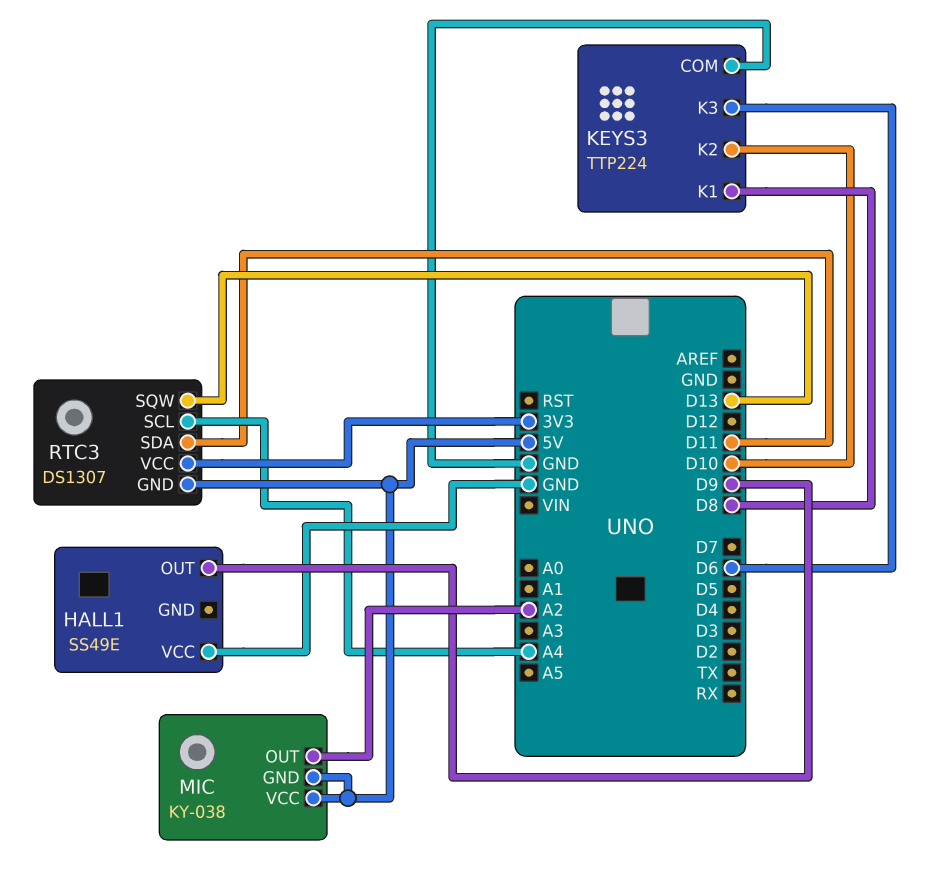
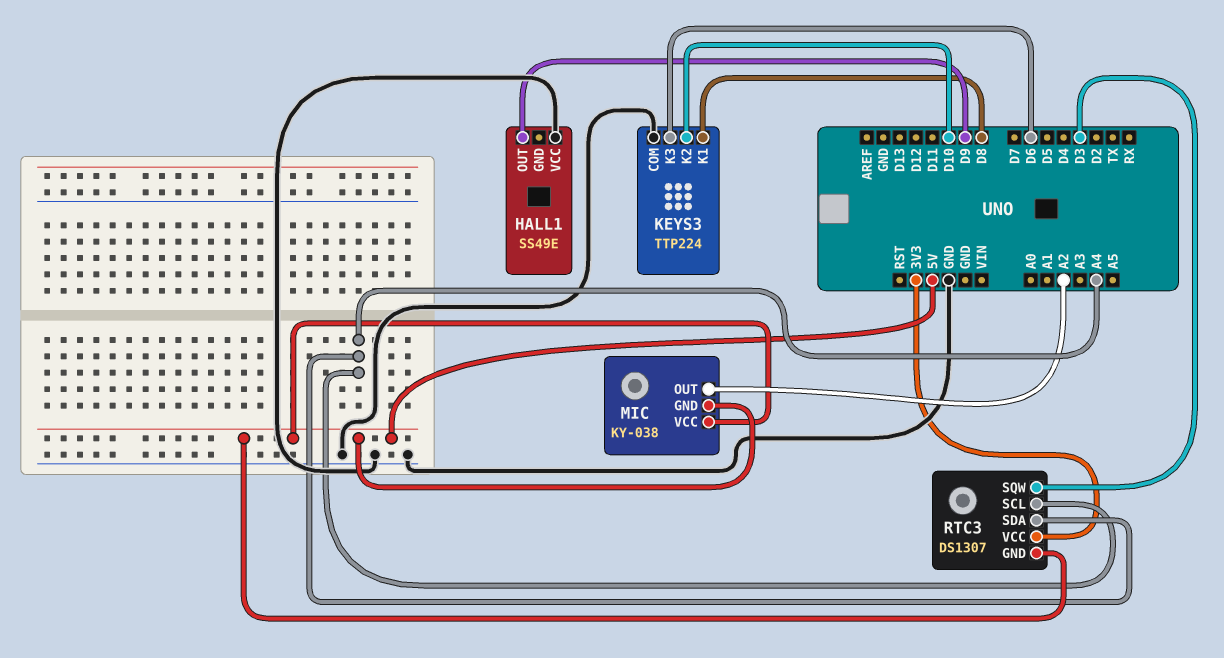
RTC3 pin SDA: D11 -> A4
RTC3 pin SQW: D13 -> D3

